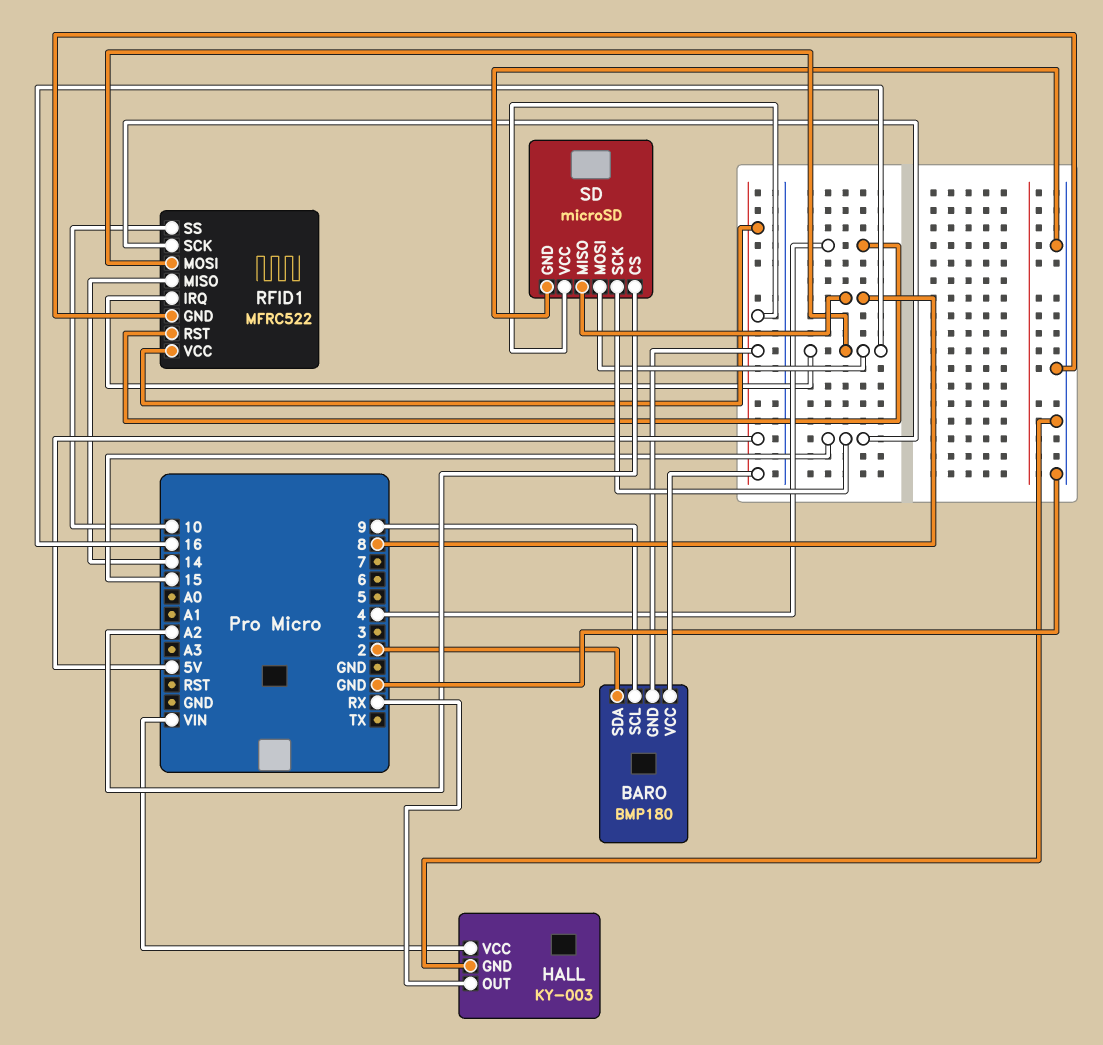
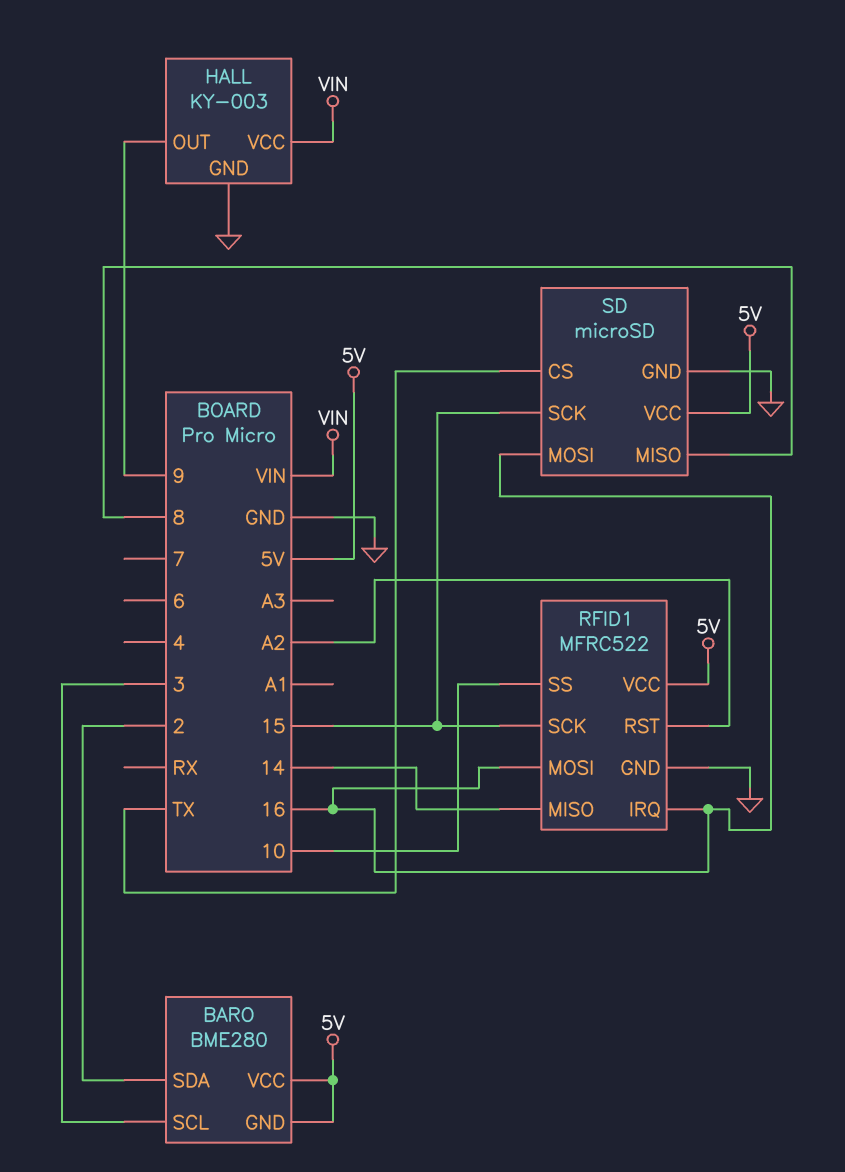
BARO: BMP180 -> BME280
BARO pin SCL: 9 -> 3
HALL pin OUT: RX -> 9
RFID1 pin RST: 4 -> A2
SD pin CS: A2 -> TX

